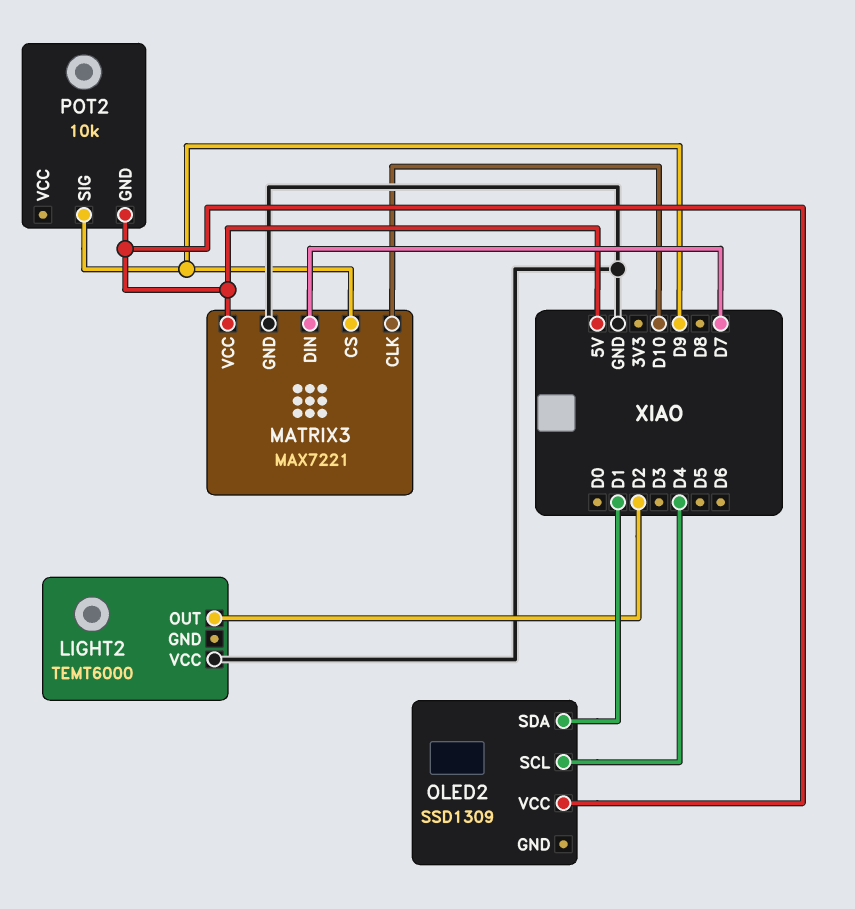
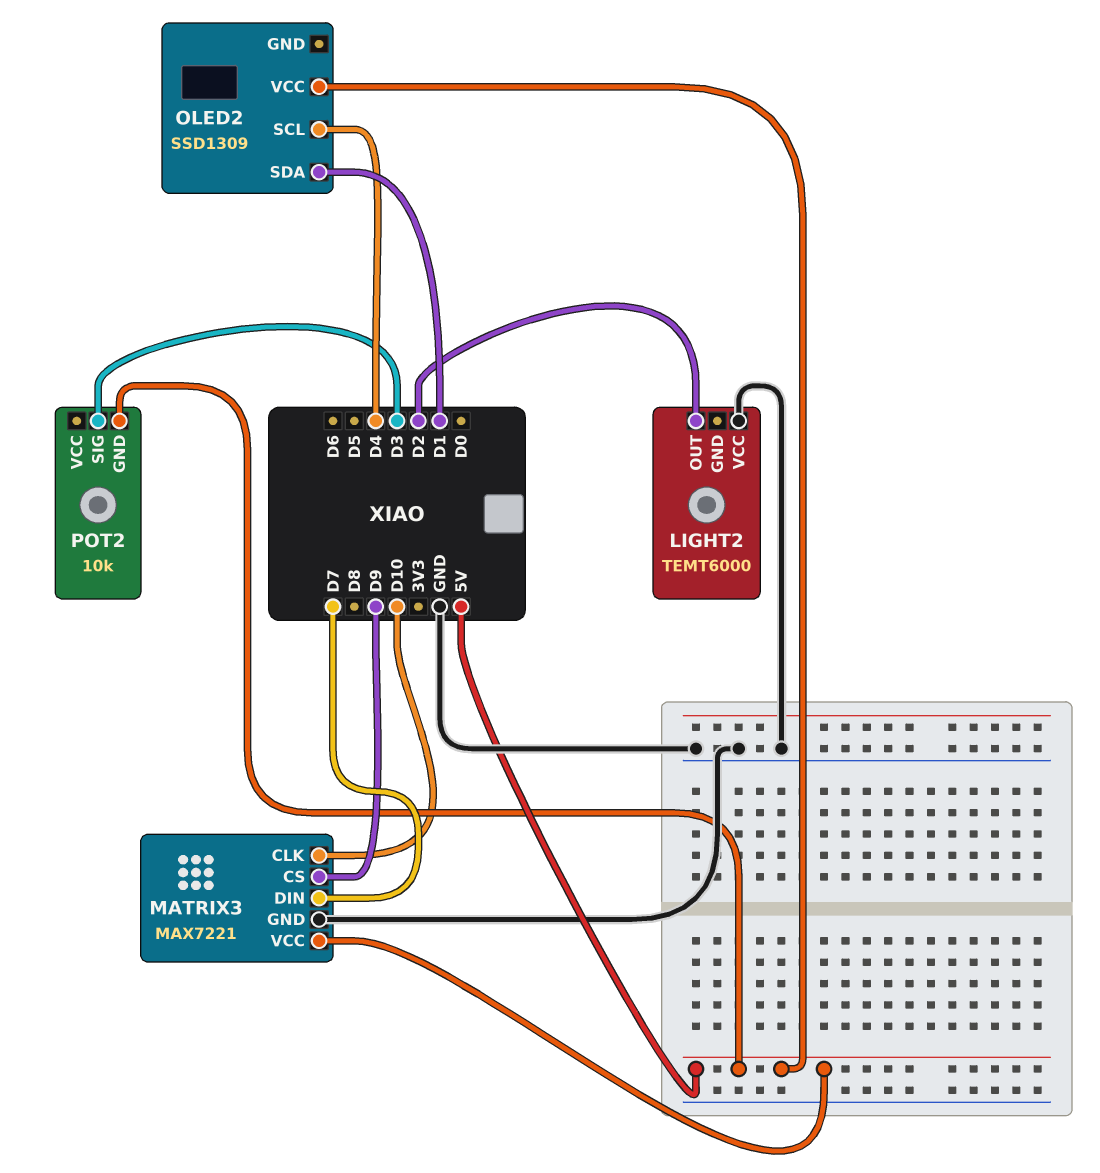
POT2 pin SIG: D9 -> D3

